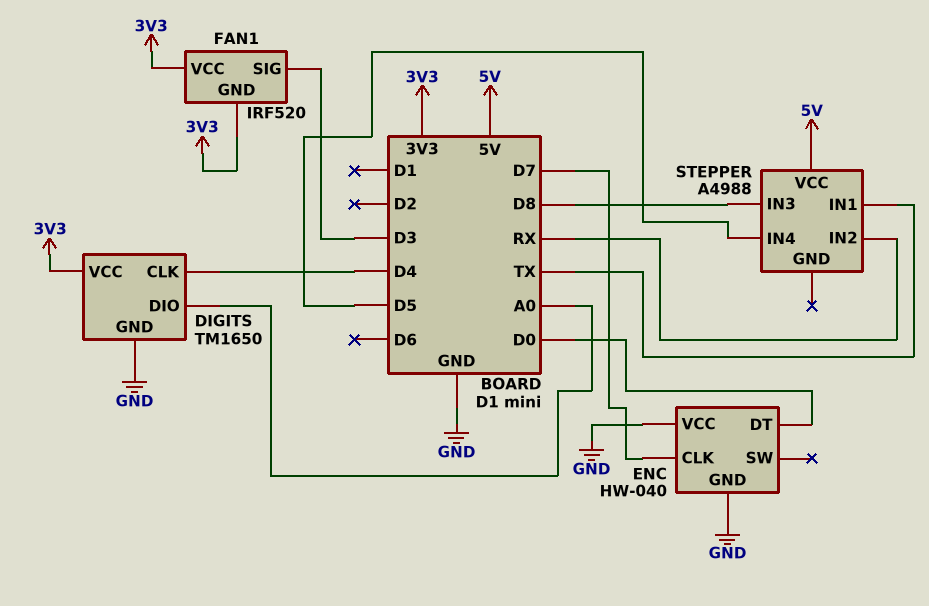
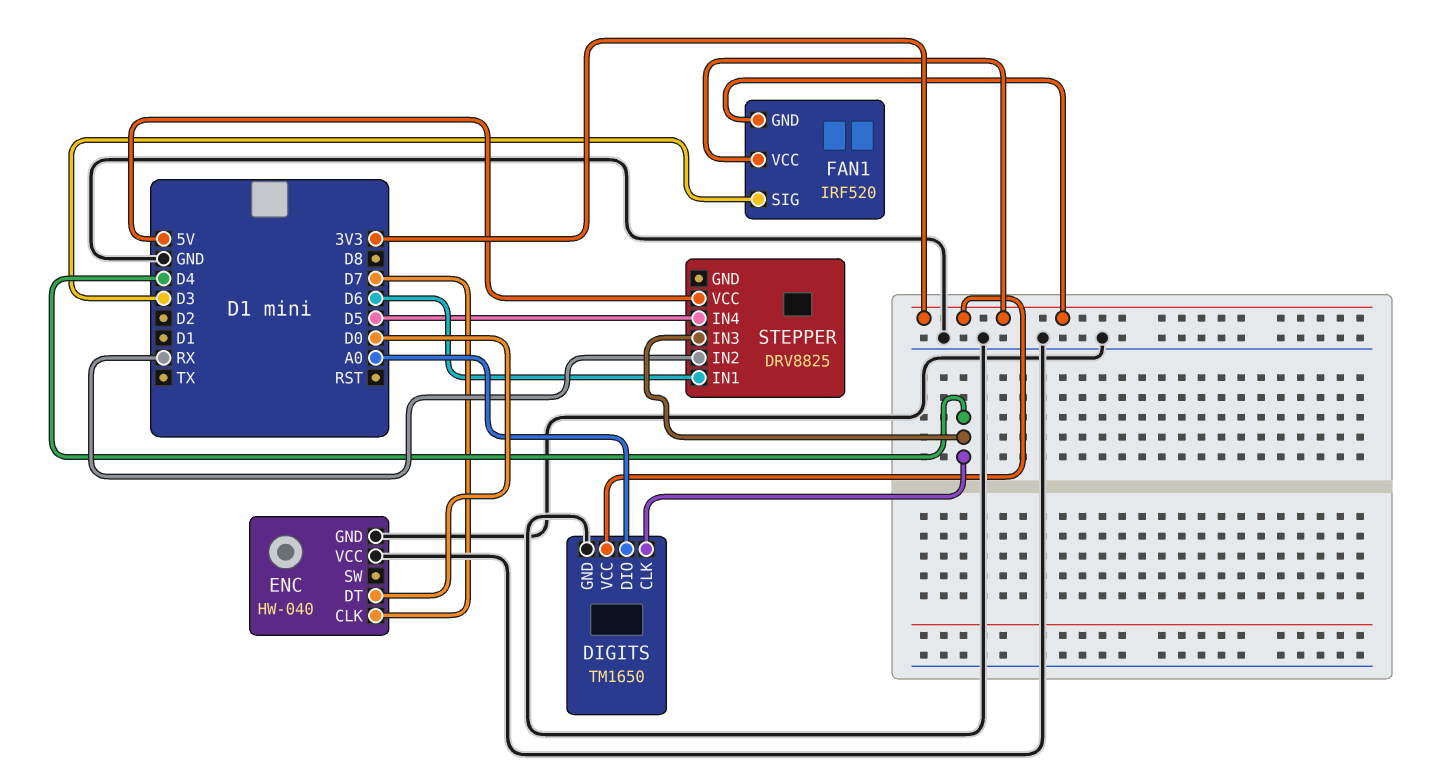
STEPPER: A4988 -> DRV8825
STEPPER pin IN1: TX -> D6
STEPPER pin IN3: D8 -> D4

